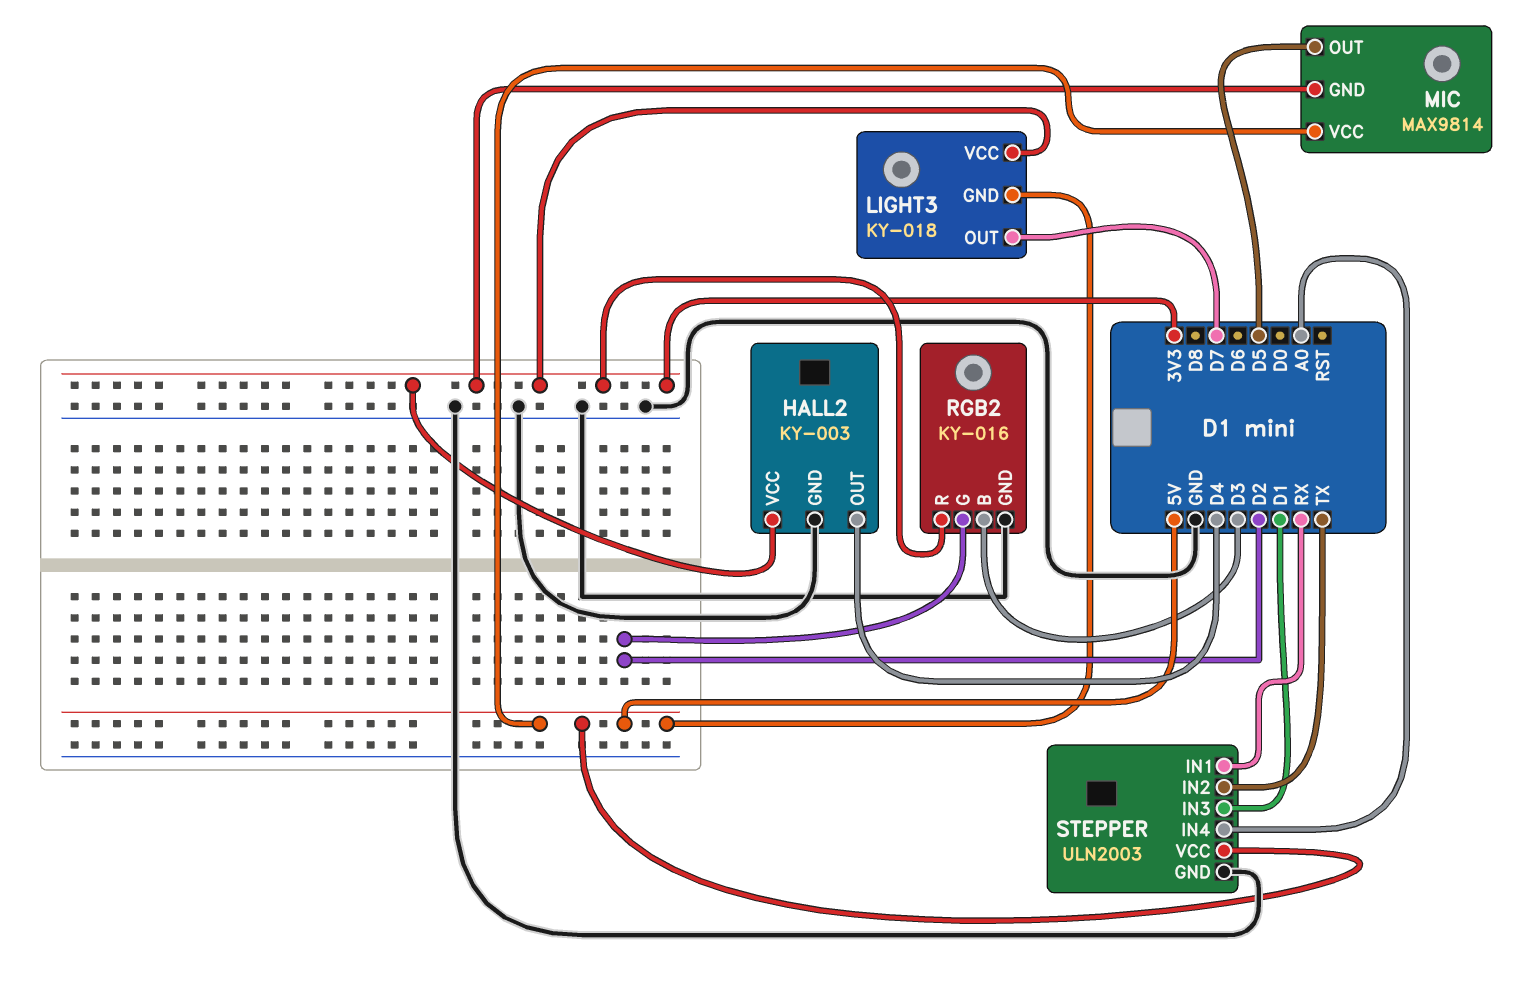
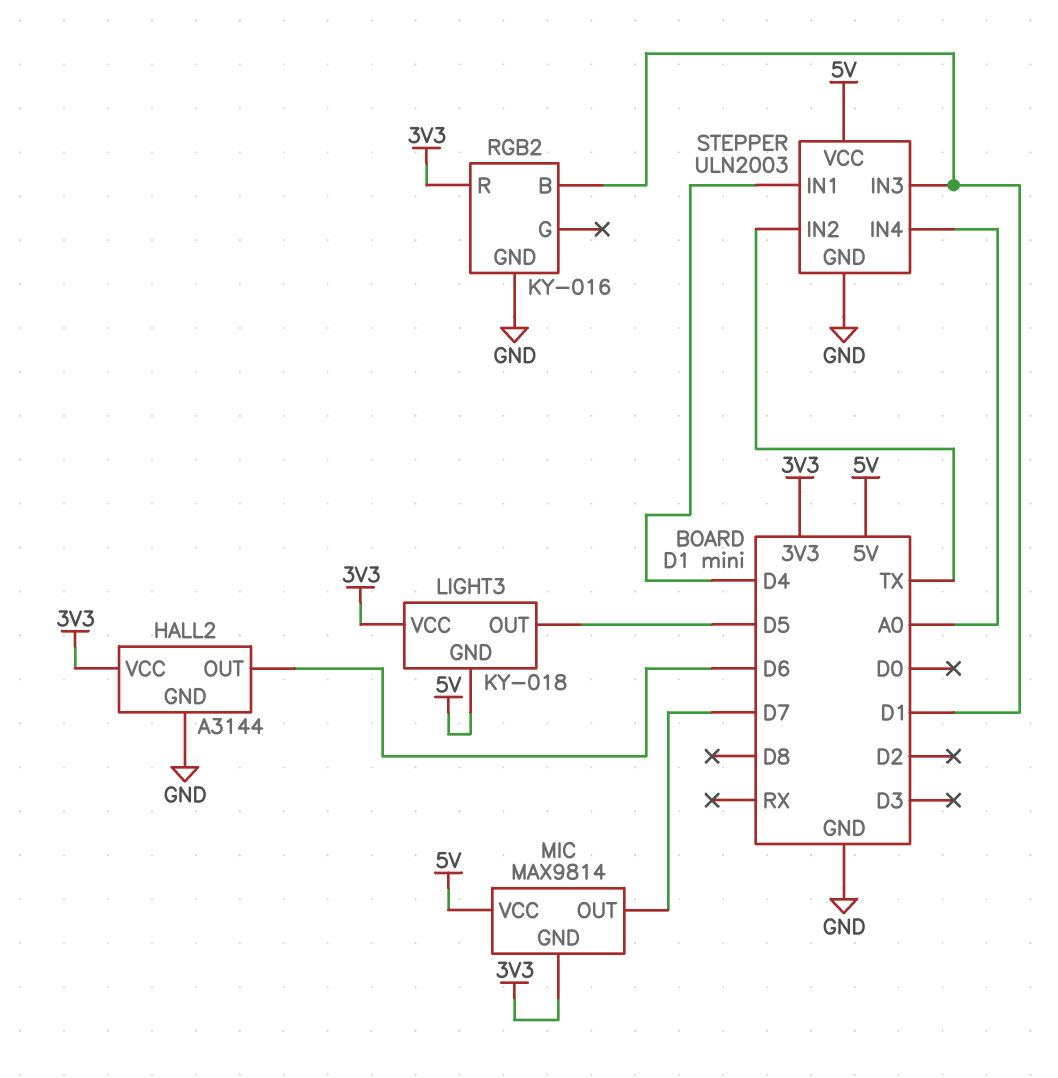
HALL2: KY-003 -> A3144
HALL2 pin OUT: D4 -> D6
LIGHT3 pin OUT: D7 -> D5
MIC pin OUT: D5 -> D7
RGB2 pin B: D3 -> D1
RGB2 pin G: D2 -> none
STEPPER pin IN1: RX -> D4

